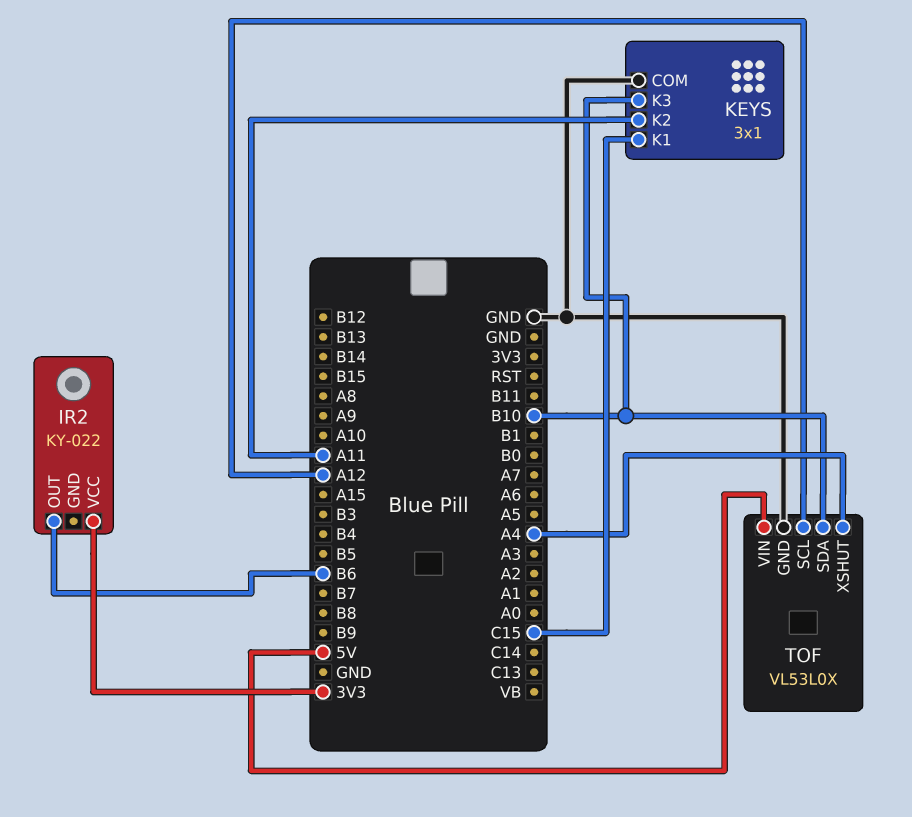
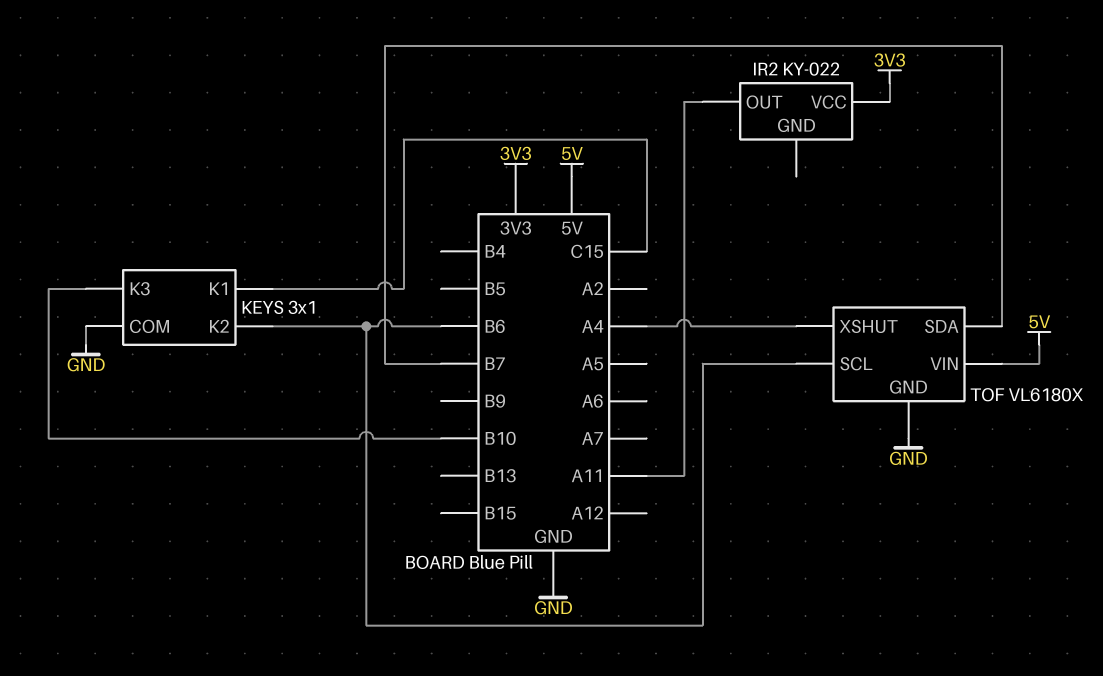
IR2 pin OUT: B6 -> A11
KEYS pin K2: A11 -> B6
TOF: VL53L0X -> VL6180X
TOF pin SCL: A12 -> B6
TOF pin SDA: B10 -> B7

